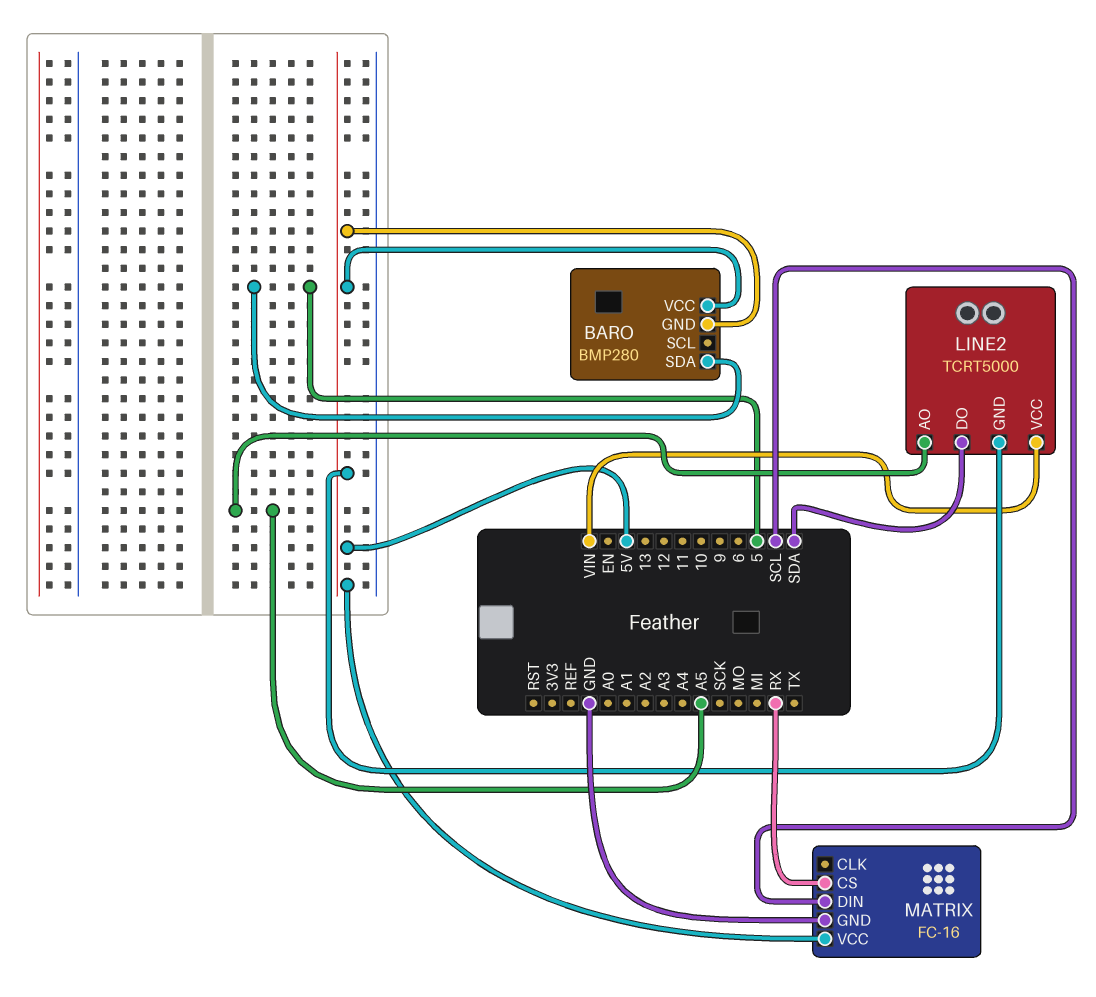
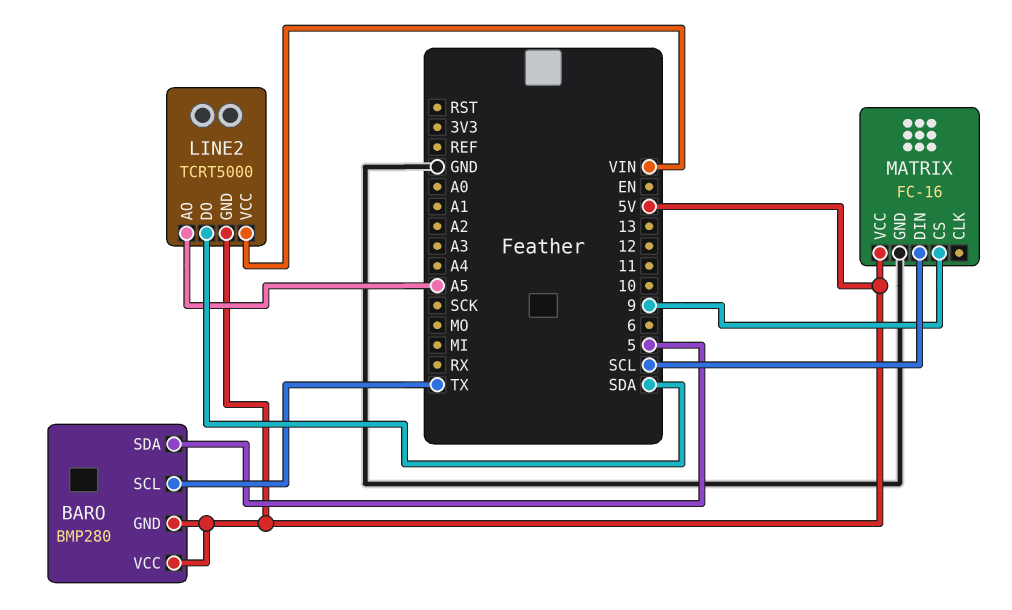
BARO pin SCL: none -> TX
MATRIX pin CS: RX -> 9

